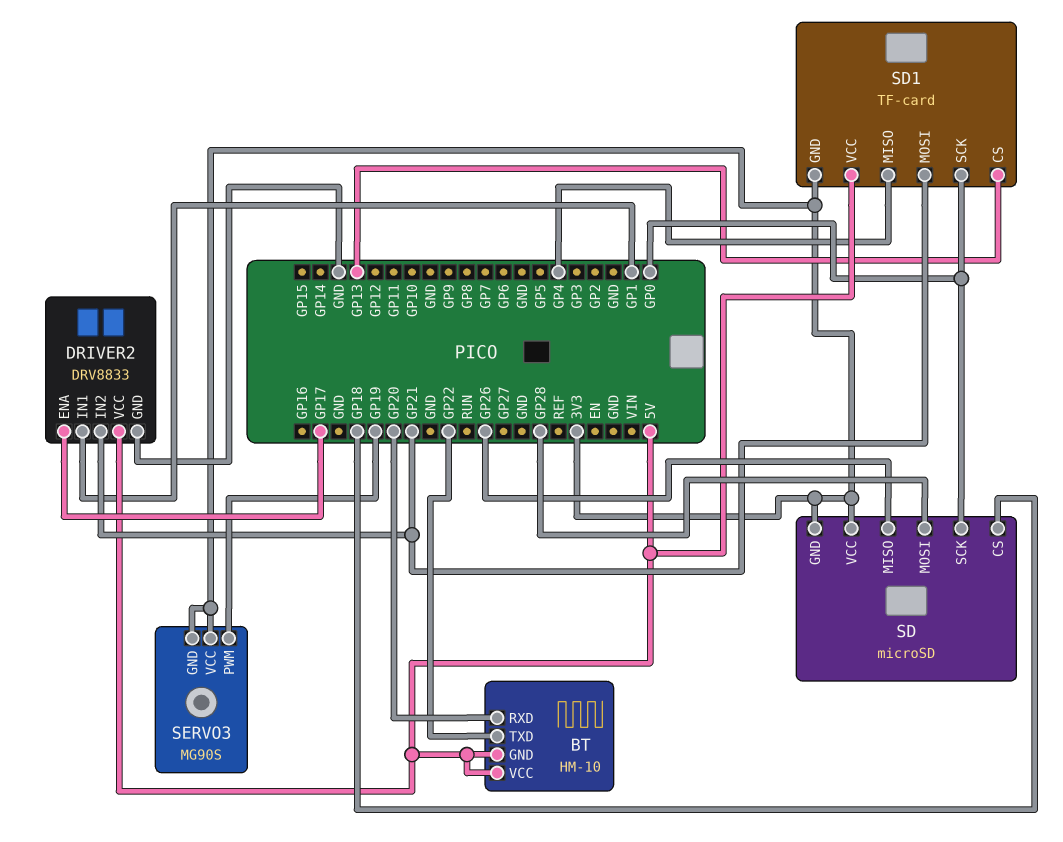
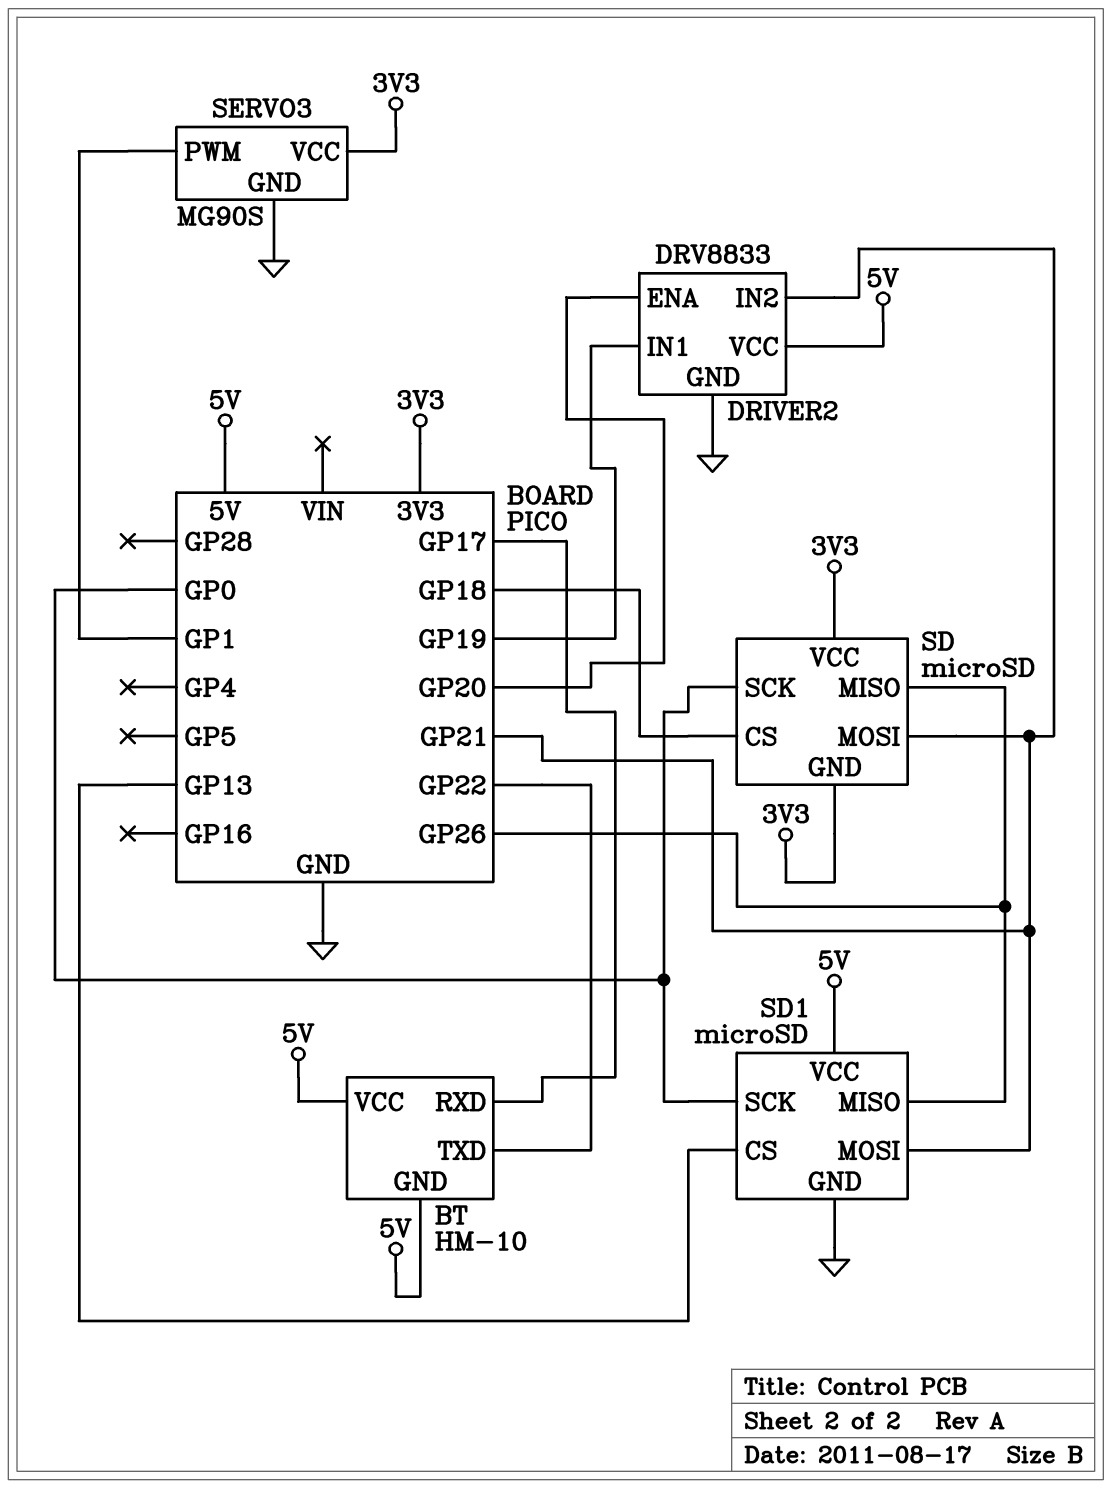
BT pin RXD: GP20 -> GP17
DRIVER2 pin ENA: GP17 -> GP20
DRIVER2 pin IN1: GP1 -> GP19
SD pin MOSI: GP28 -> GP21
SD1: TF-card -> microSD
SD1 pin GND: 3V3 -> GND
SD1 pin MISO: GP4 -> GP26
SERVO3 pin GND: 3V3 -> GND
SERVO3 pin PWM: GP19 -> GP1

